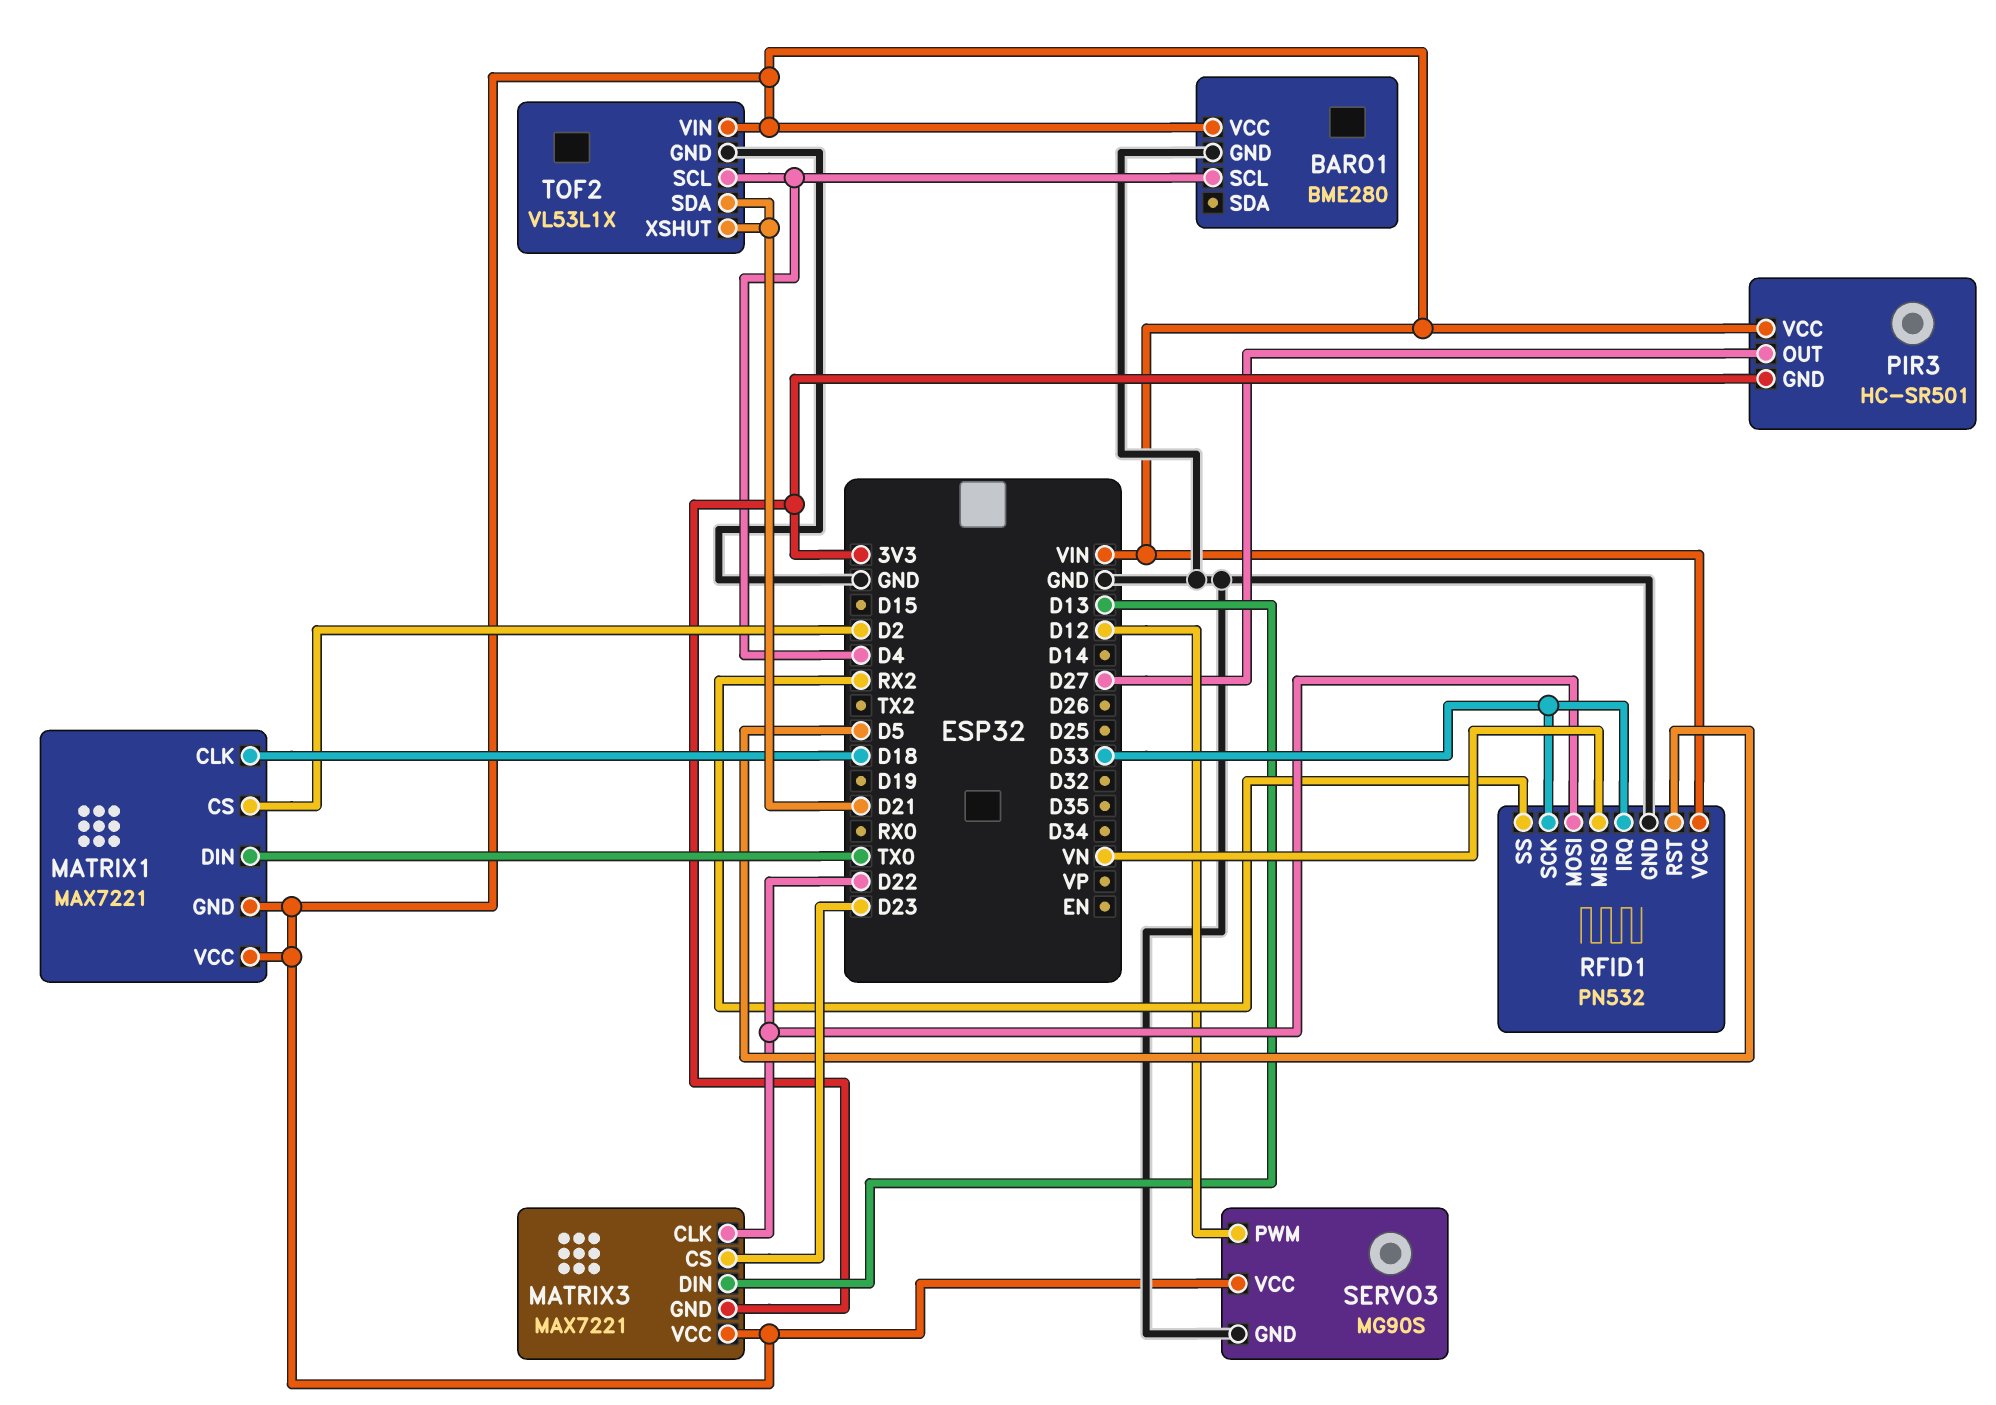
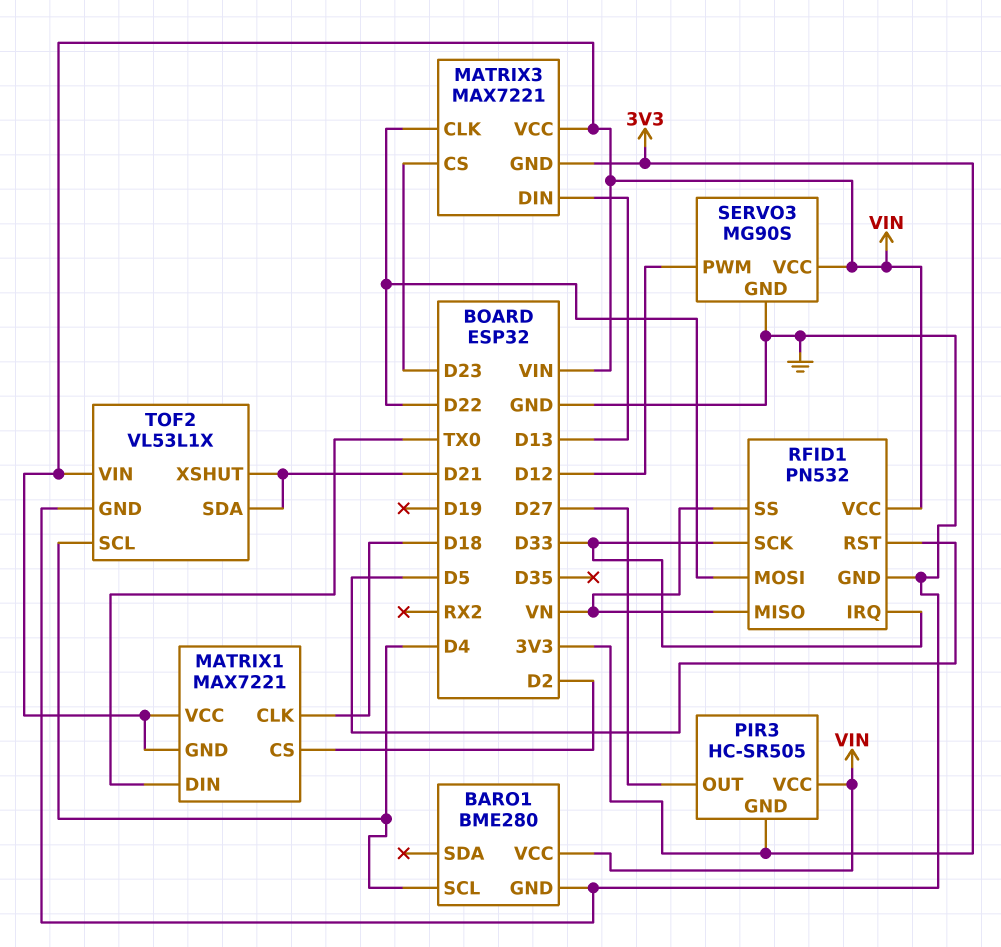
PIR3: HC-SR501 -> HC-SR505
RFID1 pin SS: RX2 -> VN

